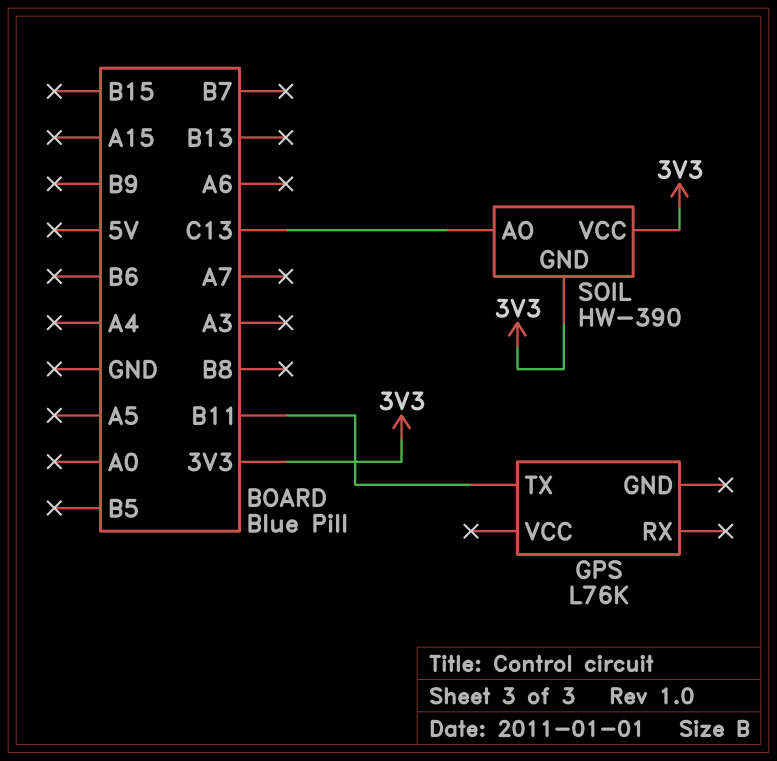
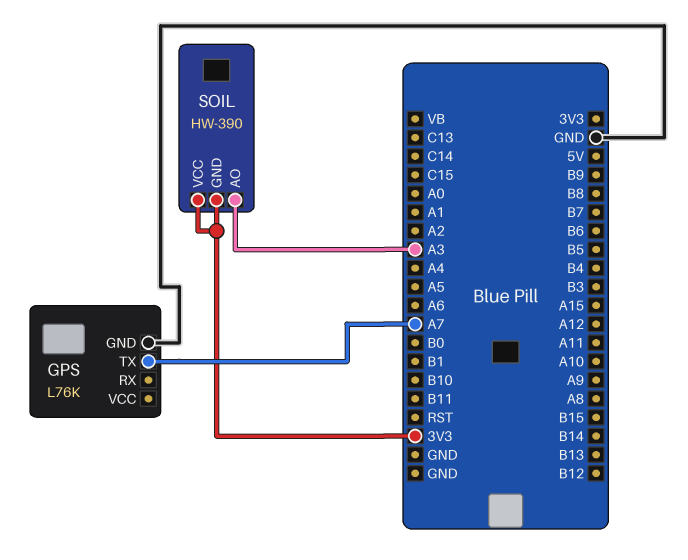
GPS pin GND: none -> GND
GPS pin TX: B11 -> A7
SOIL pin AO: C13 -> A3

